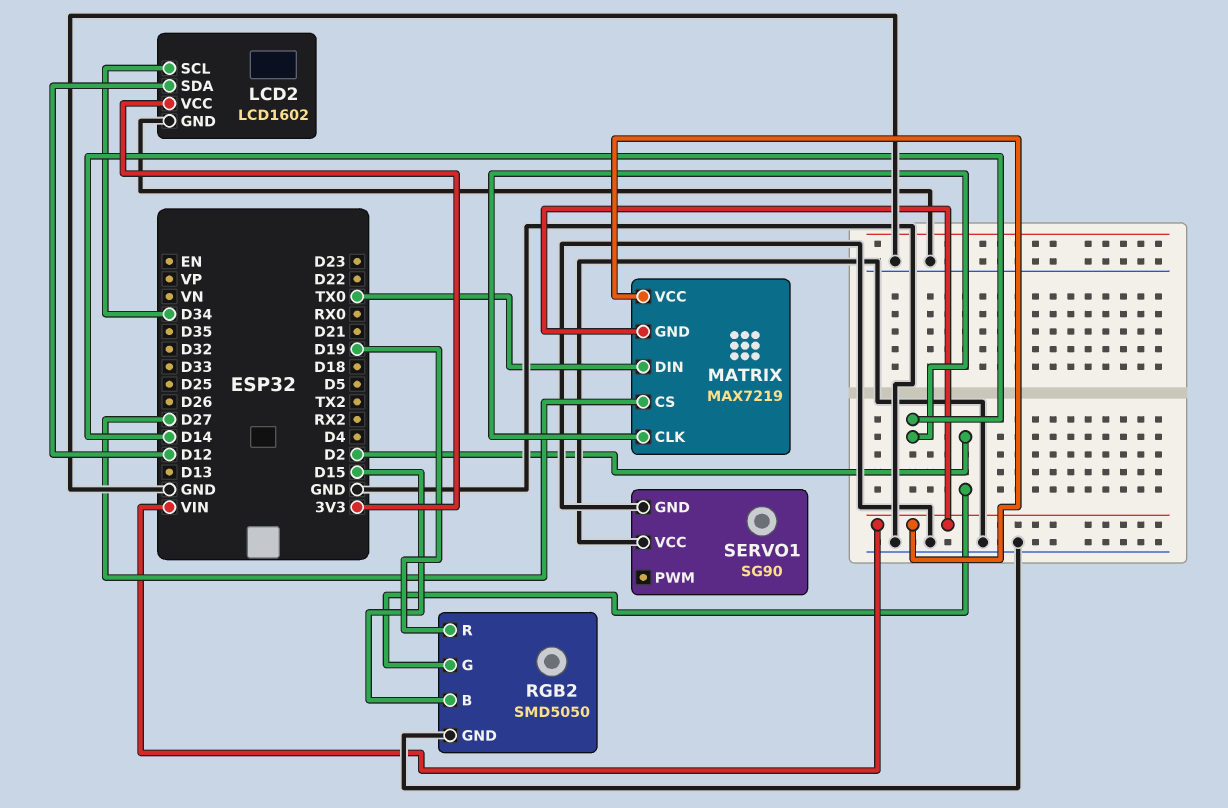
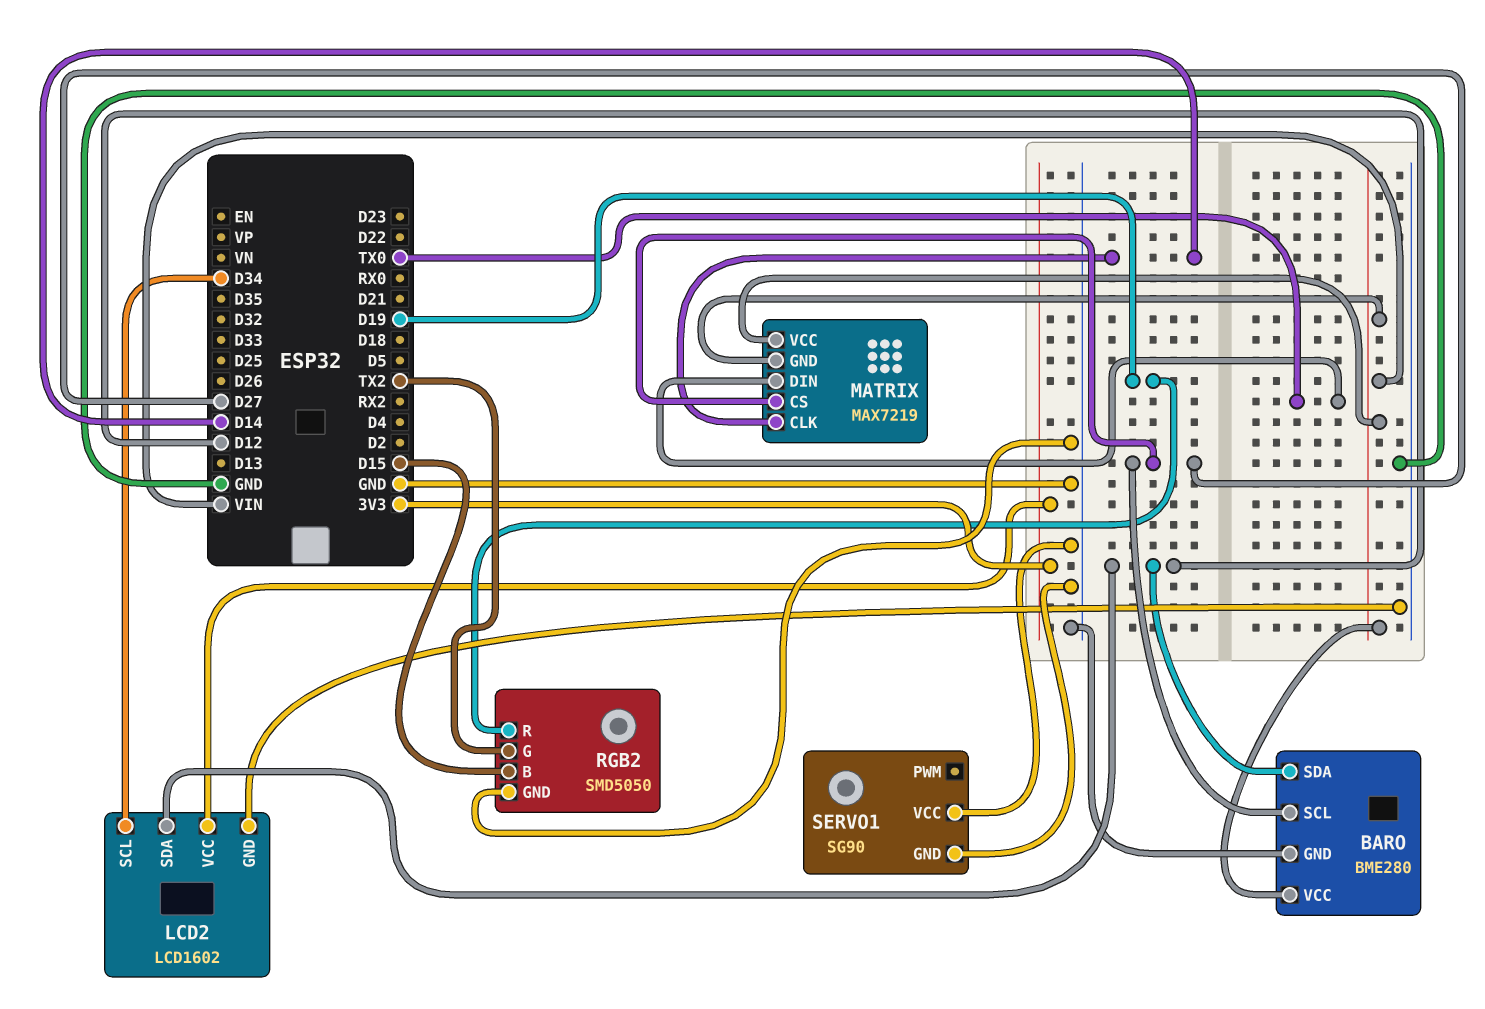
BARO: none -> BME280
BARO pin GND: none -> GND
BARO pin SCL: none -> D27
BARO pin SDA: none -> D12
BARO pin VCC: none -> VIN
RGB2 pin G: D2 -> TX2

